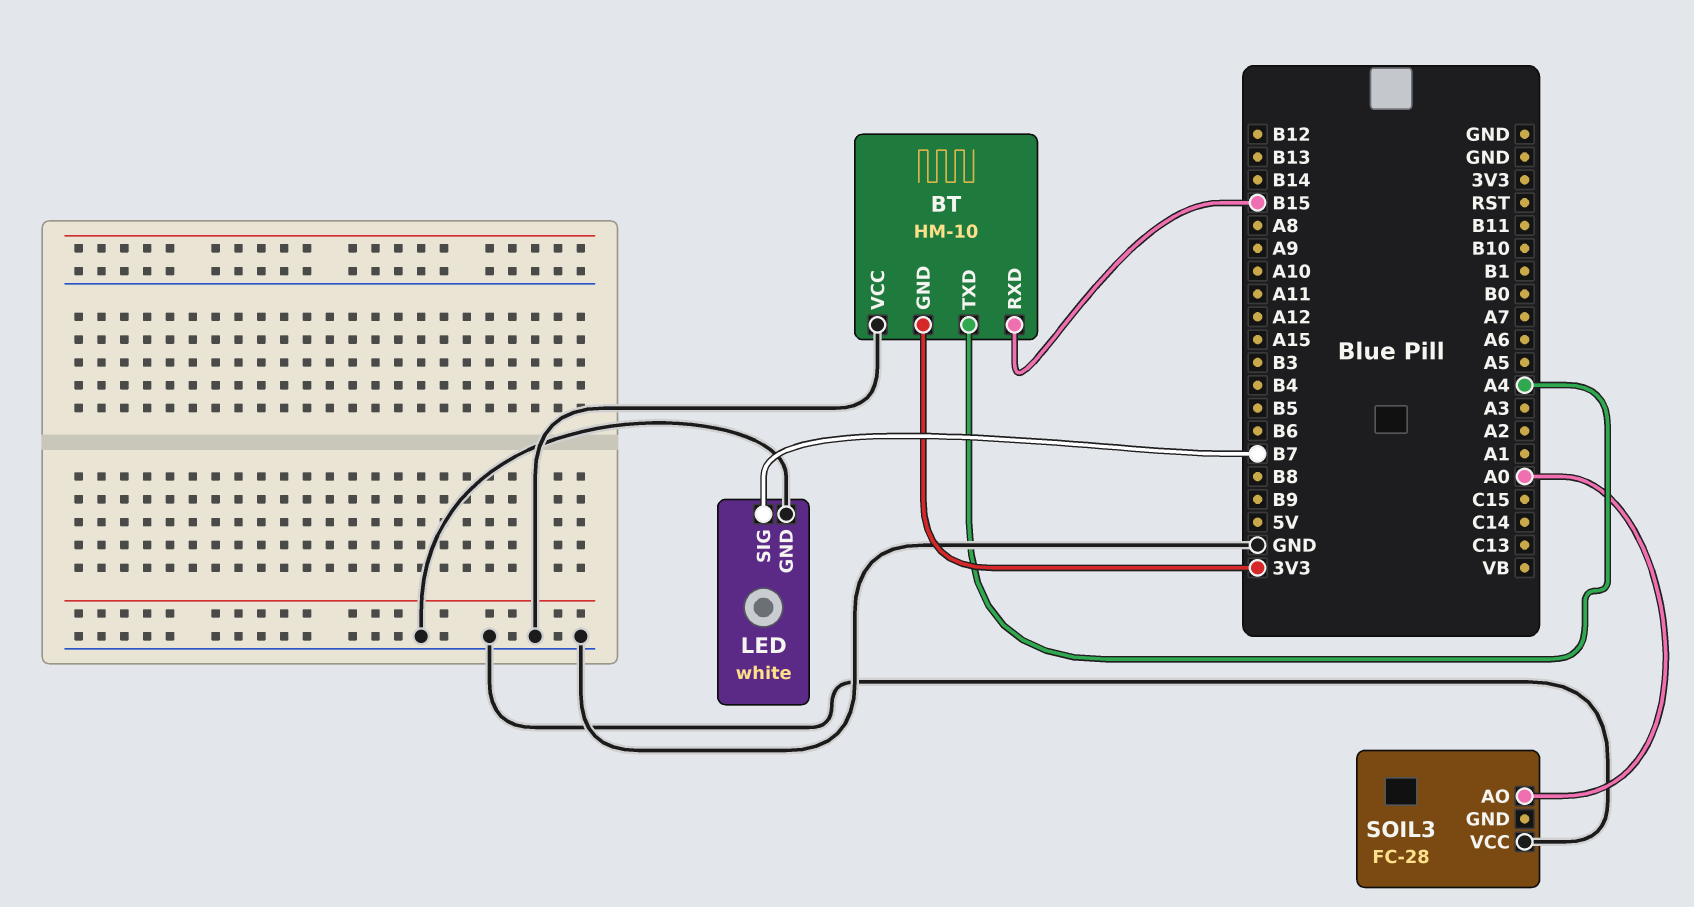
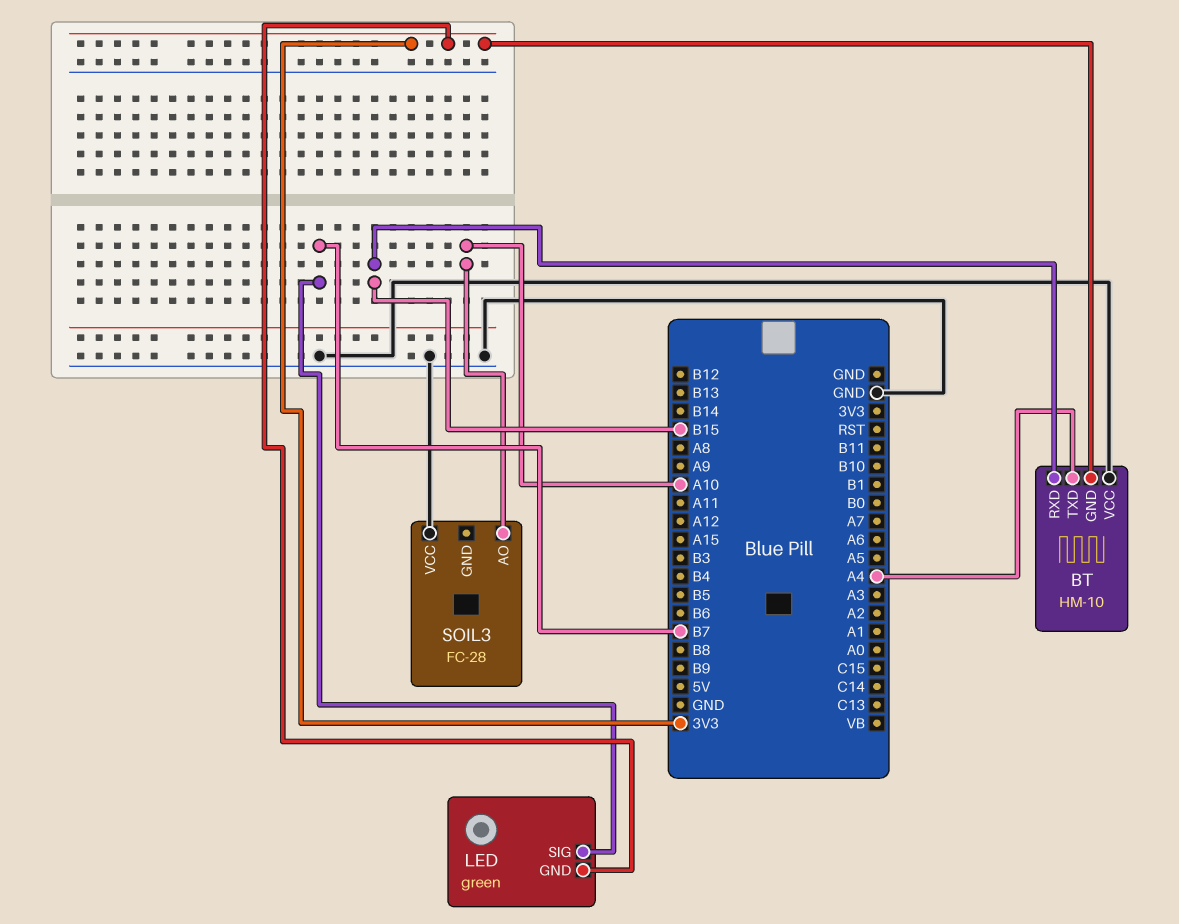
LED: white -> green
LED pin GND: GND -> 3V3
SOIL3 pin AO: A0 -> A10

